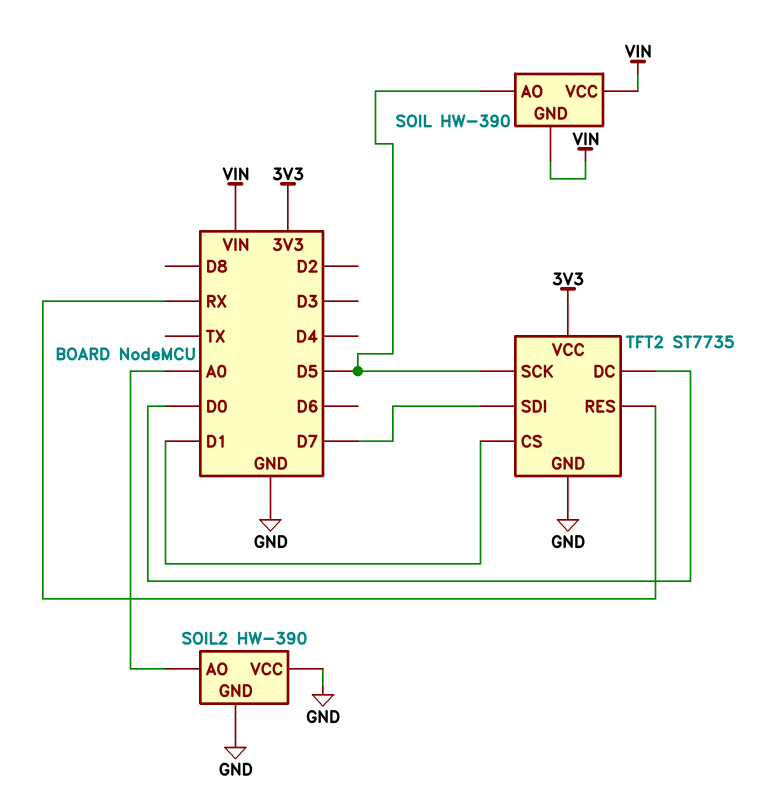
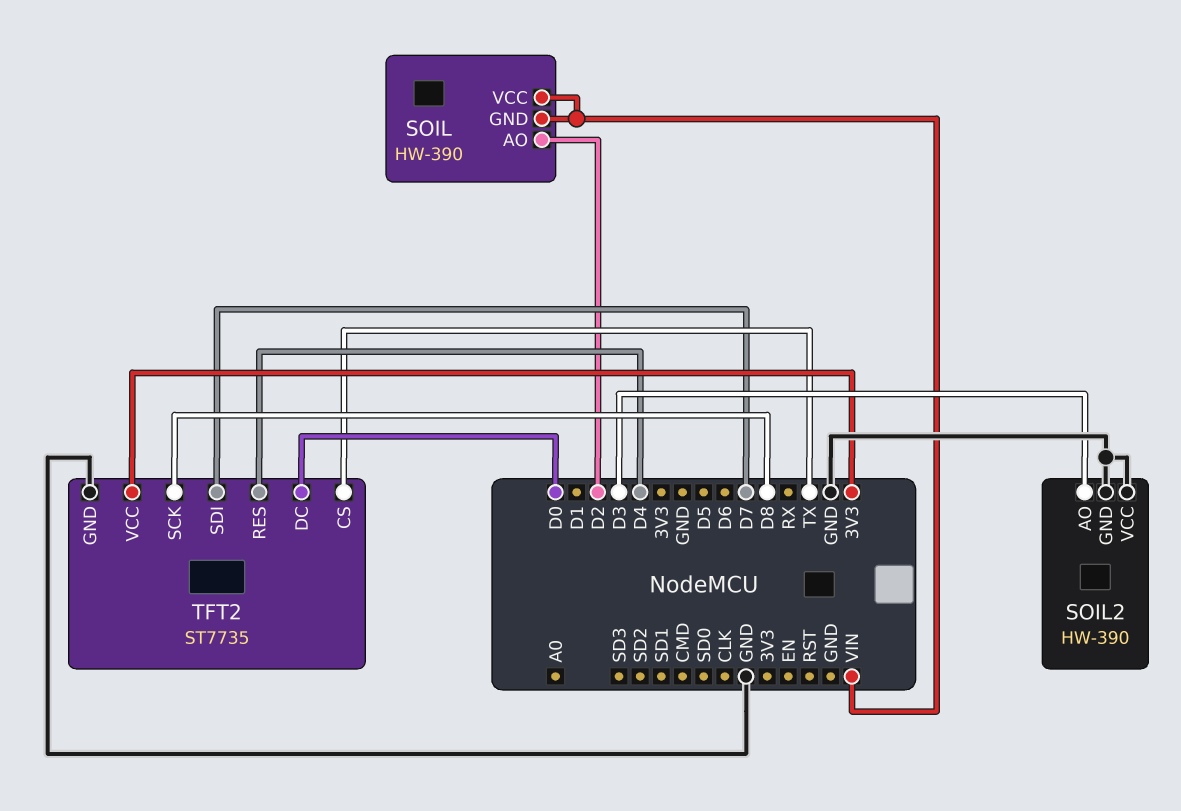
SOIL pin AO: D5 -> D2
SOIL2 pin AO: A0 -> D3
TFT2 pin CS: D1 -> TX
TFT2 pin RES: RX -> D4
TFT2 pin SCK: D5 -> D8

